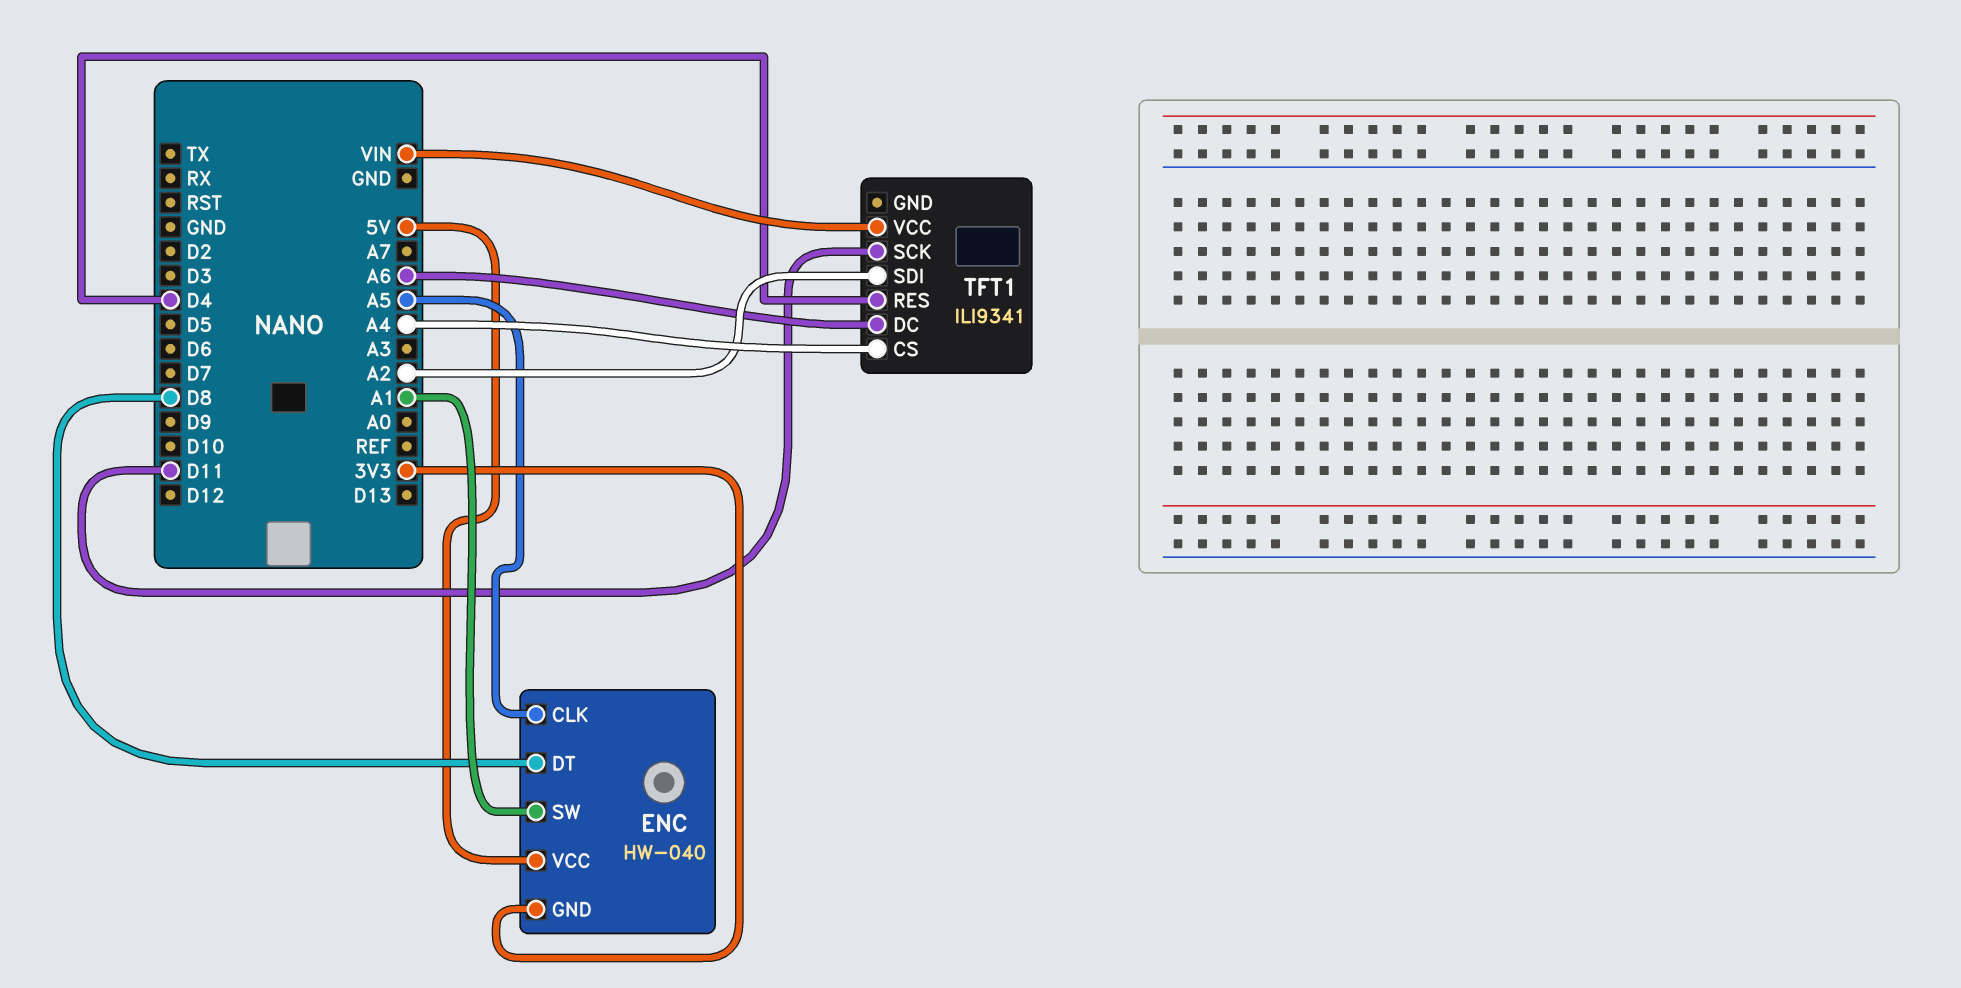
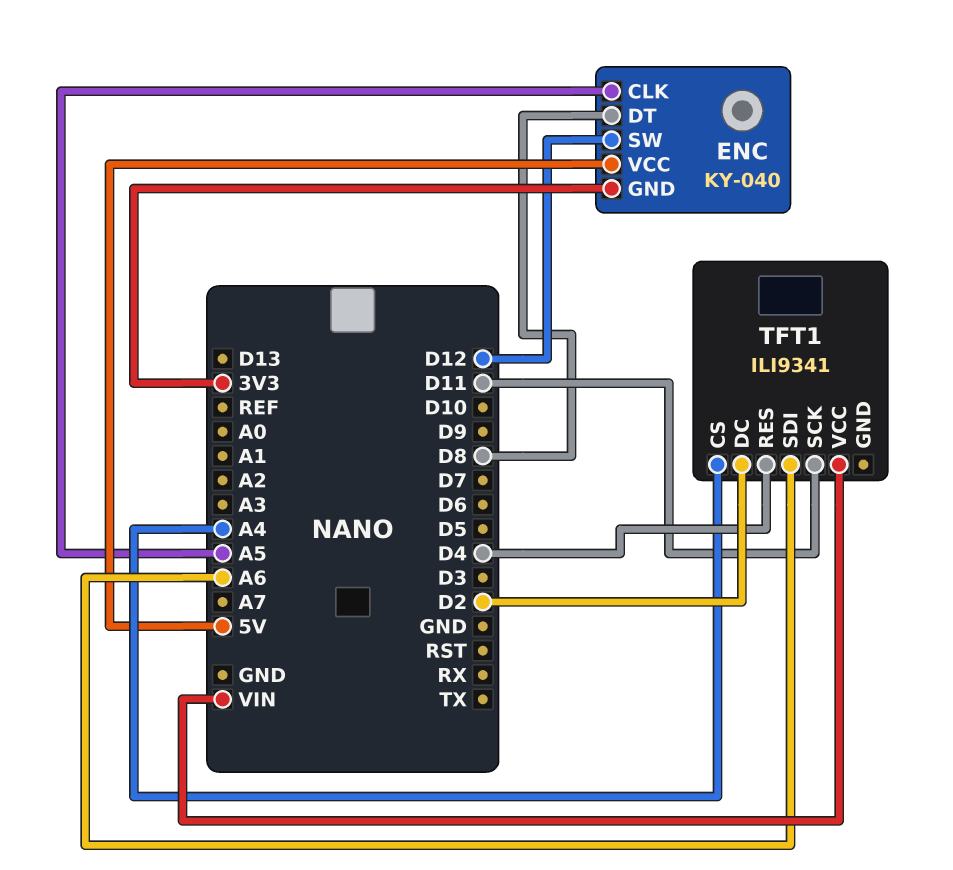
ENC: HW-040 -> KY-040
ENC pin SW: A1 -> D12
TFT1 pin DC: A6 -> D2
TFT1 pin SDI: A2 -> A6

